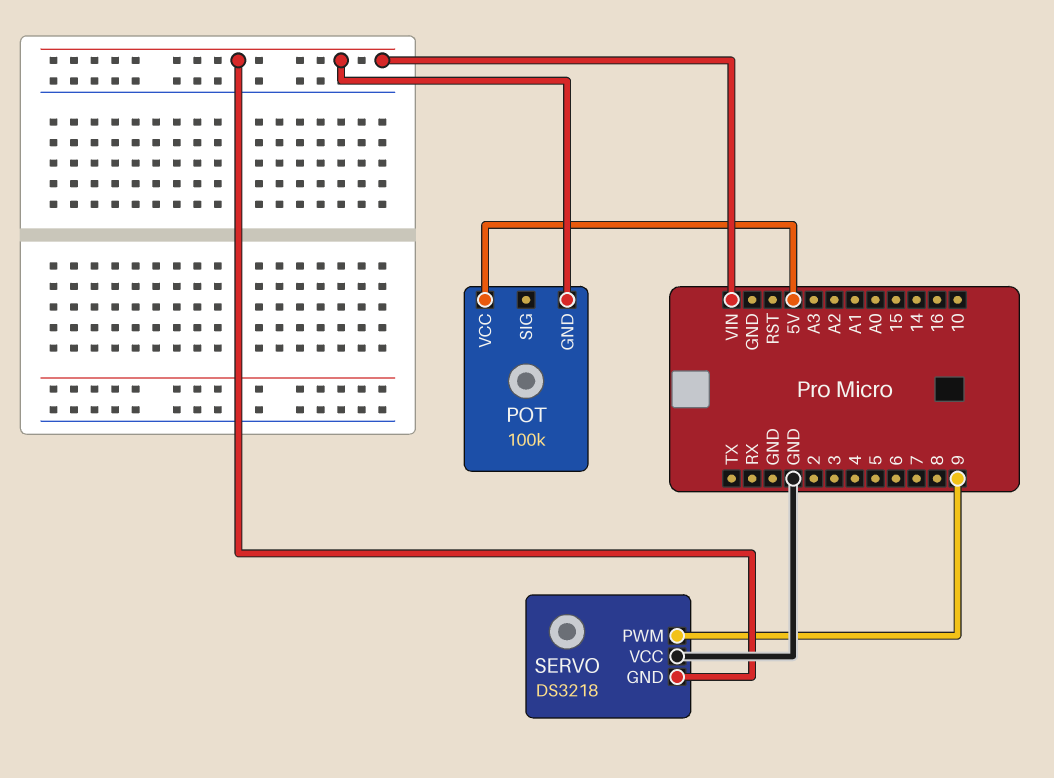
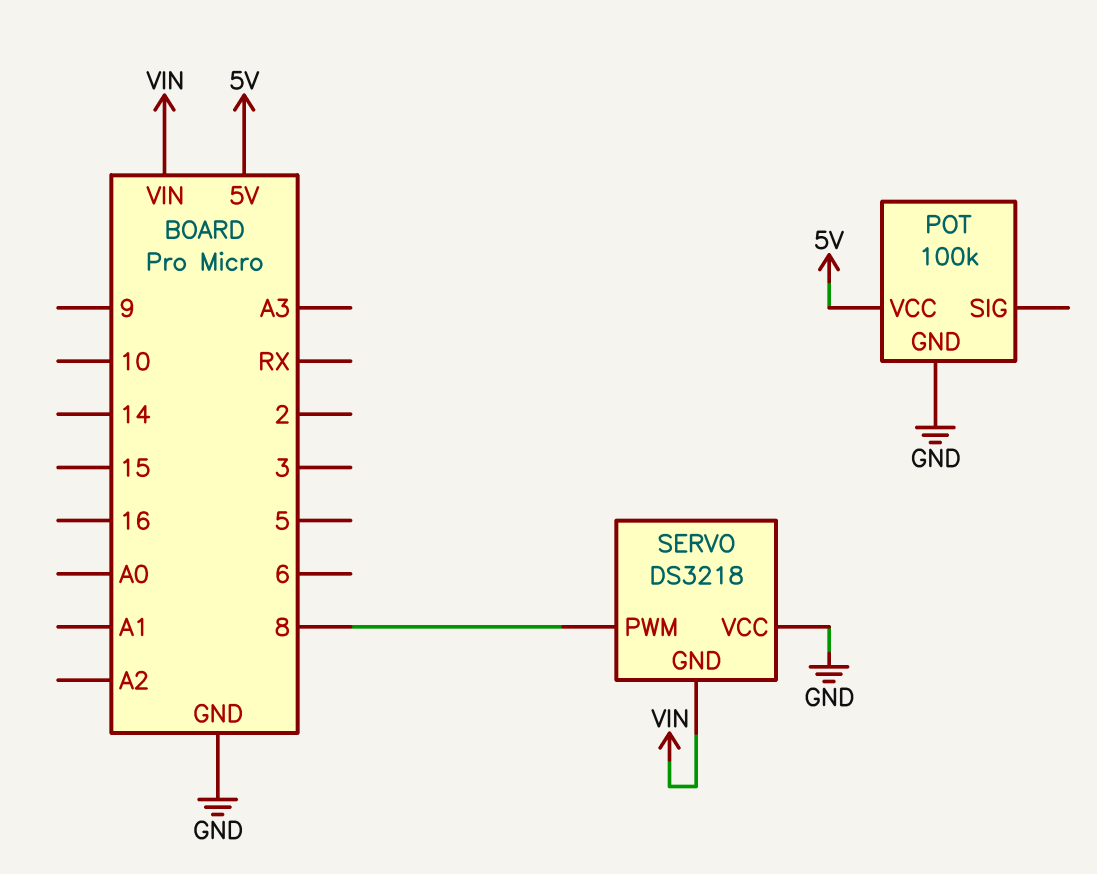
POT pin GND: VIN -> GND
SERVO pin PWM: 9 -> 8

